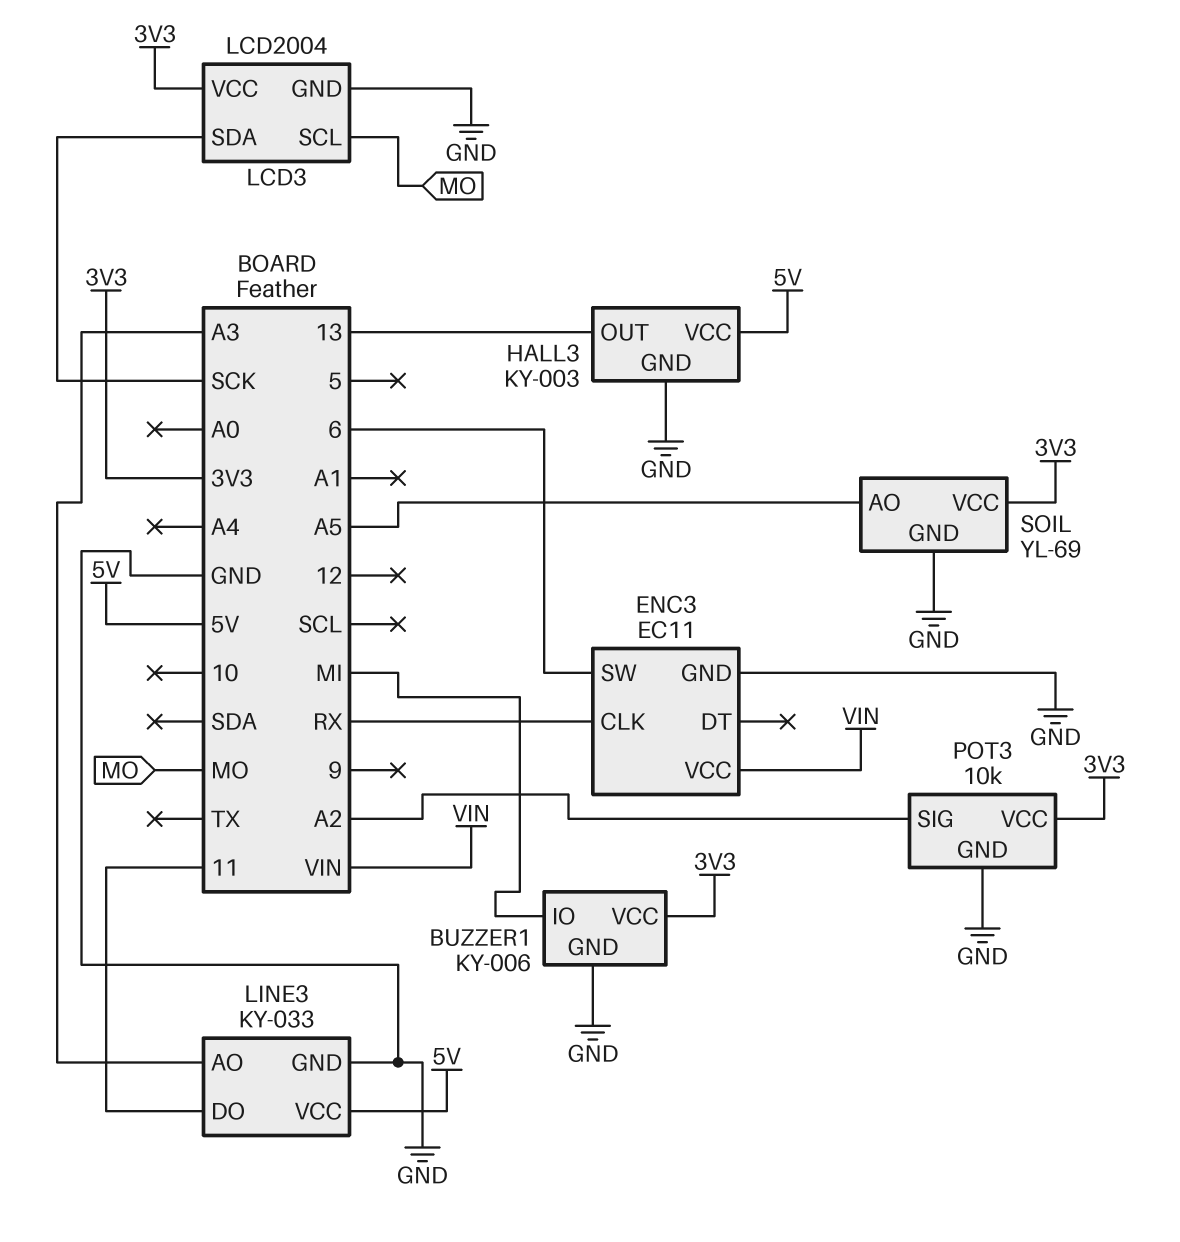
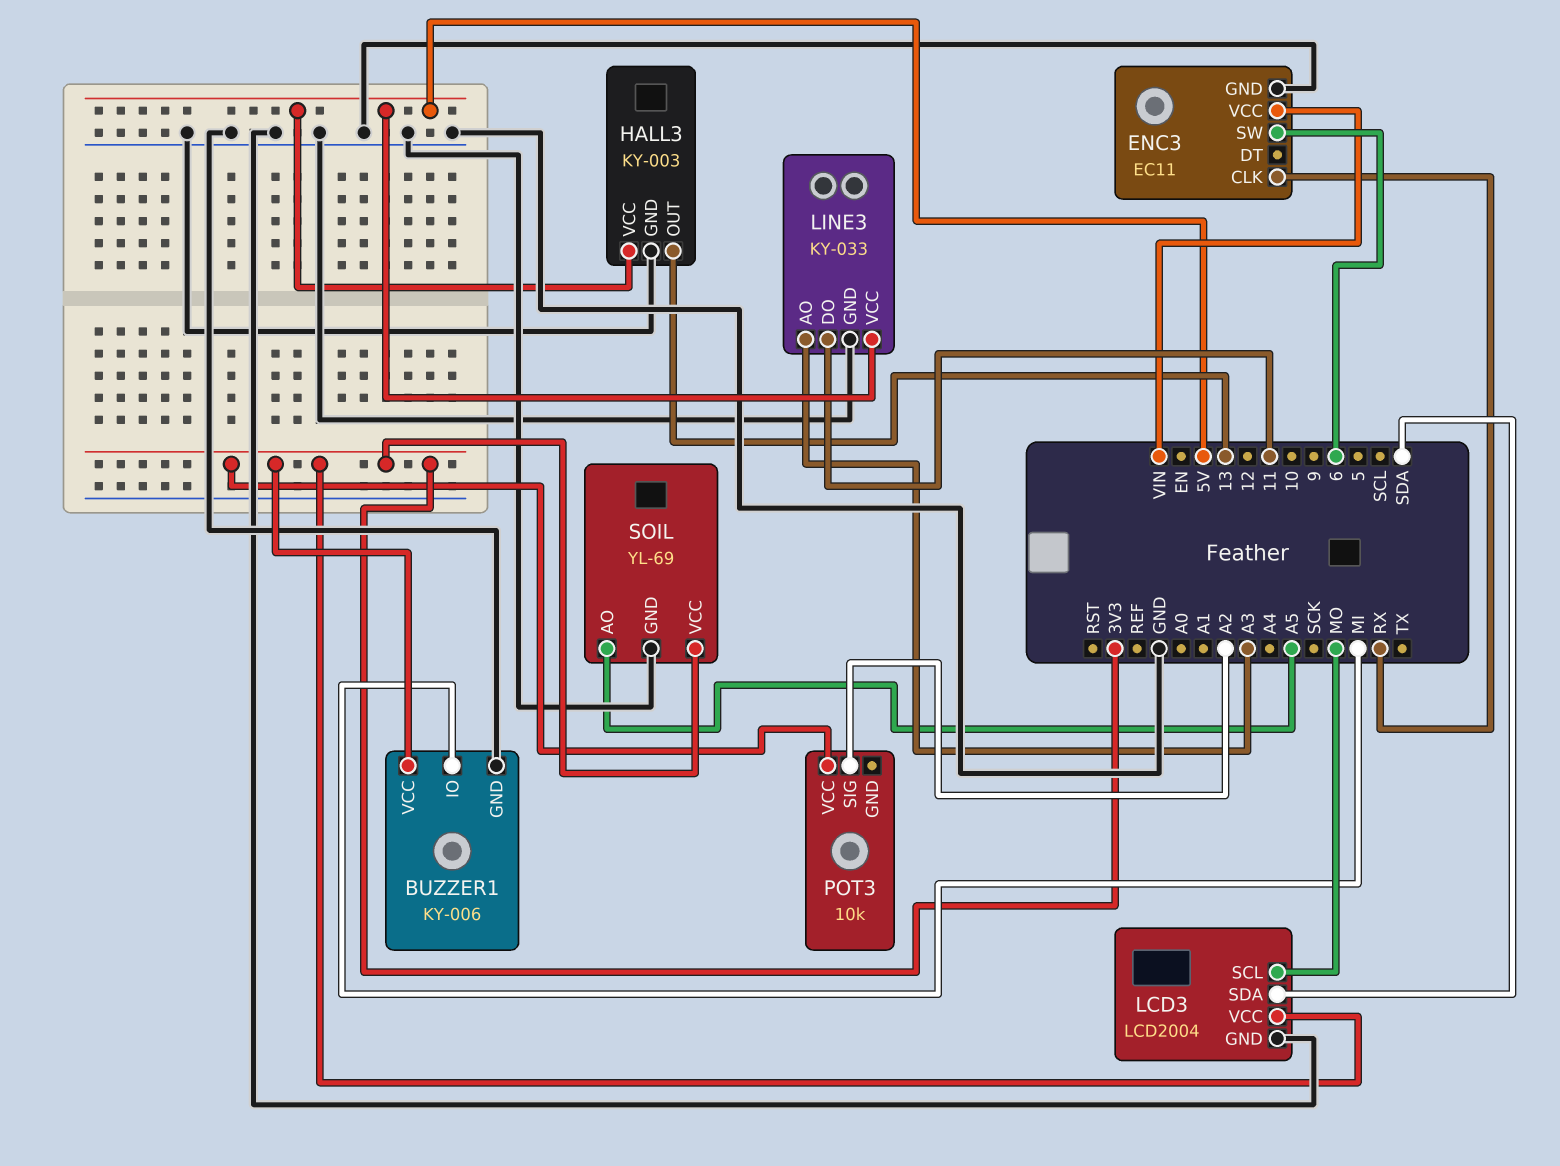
LCD3 pin SDA: SCK -> SDA
POT3 pin GND: GND -> none

